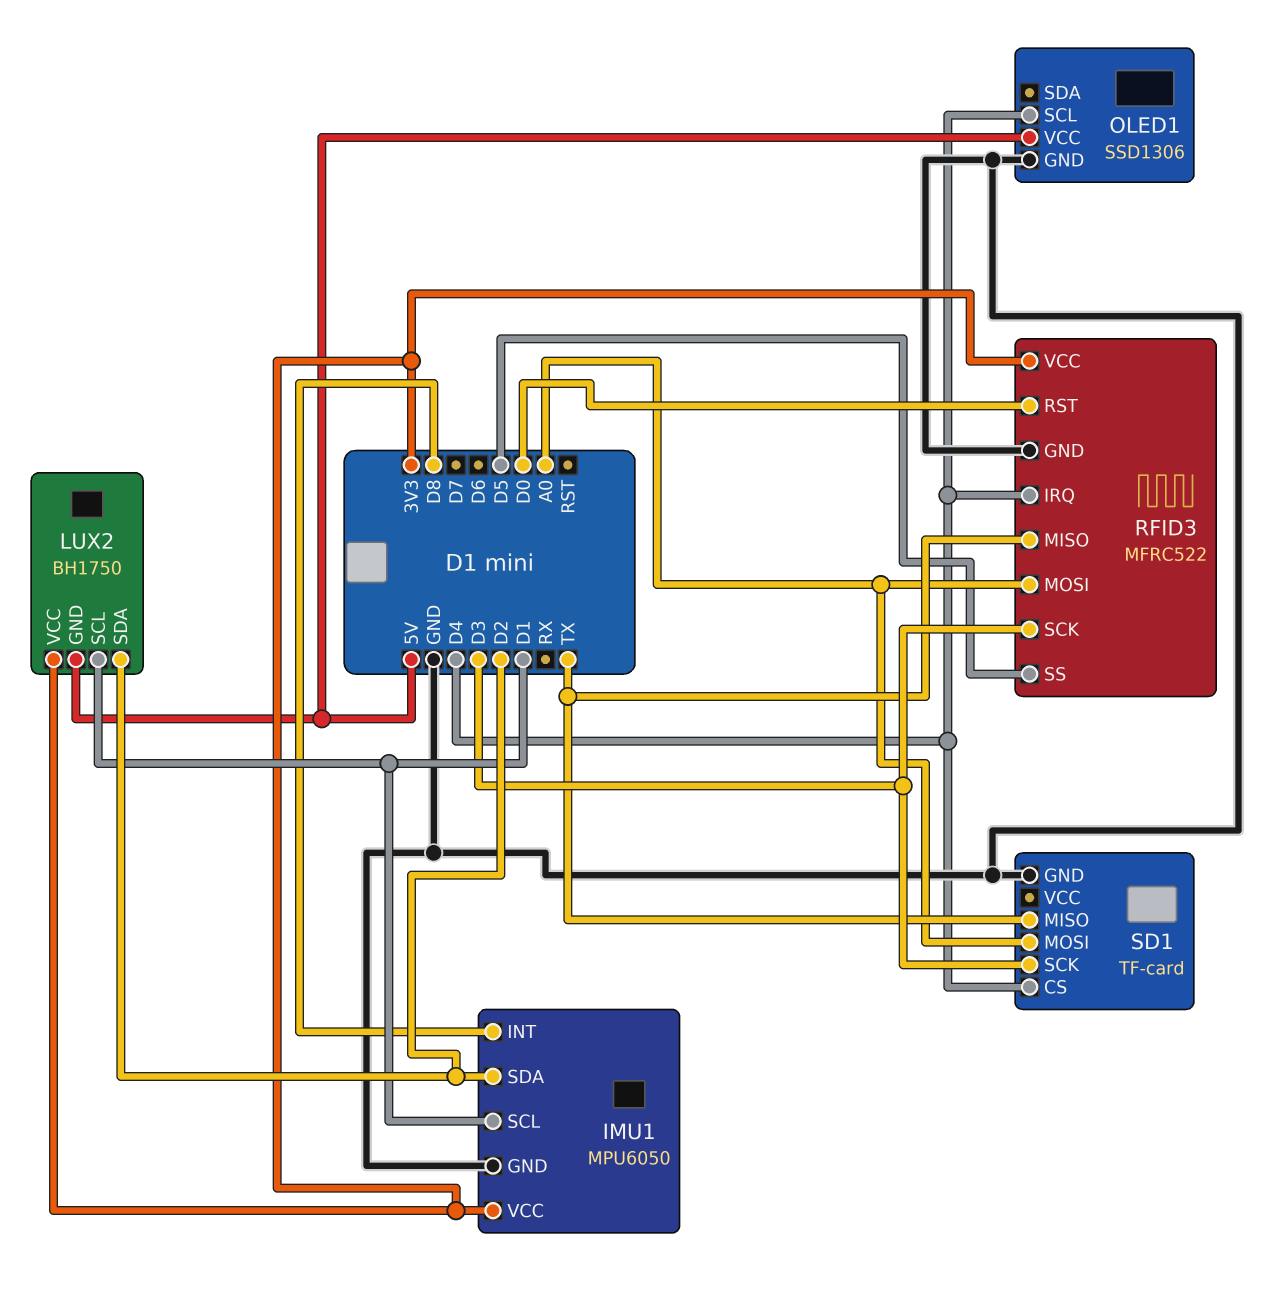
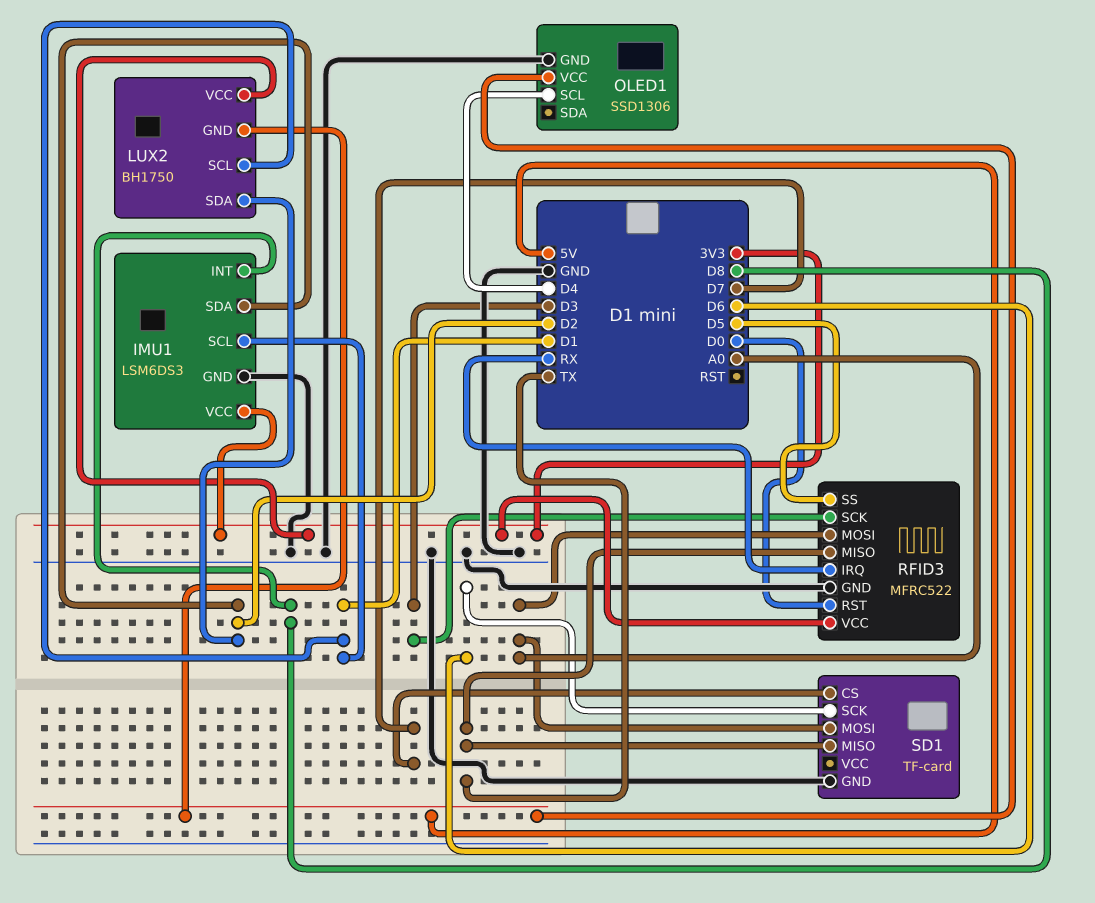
IMU1: MPU6050 -> LSM6DS3
RFID3 pin IRQ: D4 -> RX
SD1 pin CS: D4 -> D7
SD1 pin SCK: D3 -> D6

